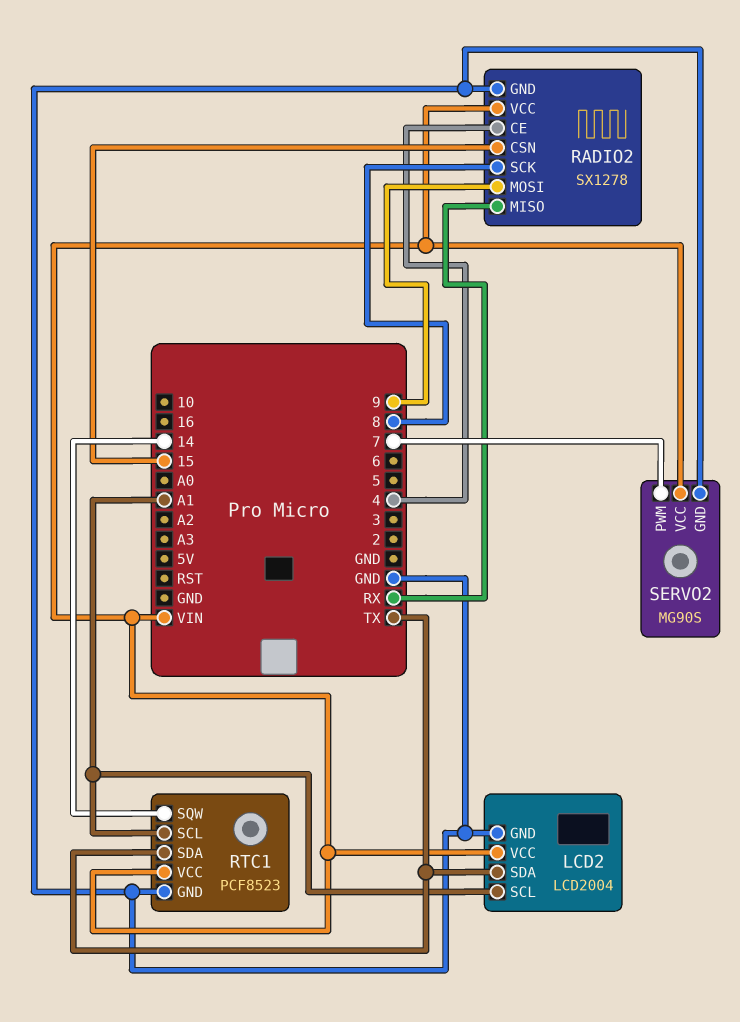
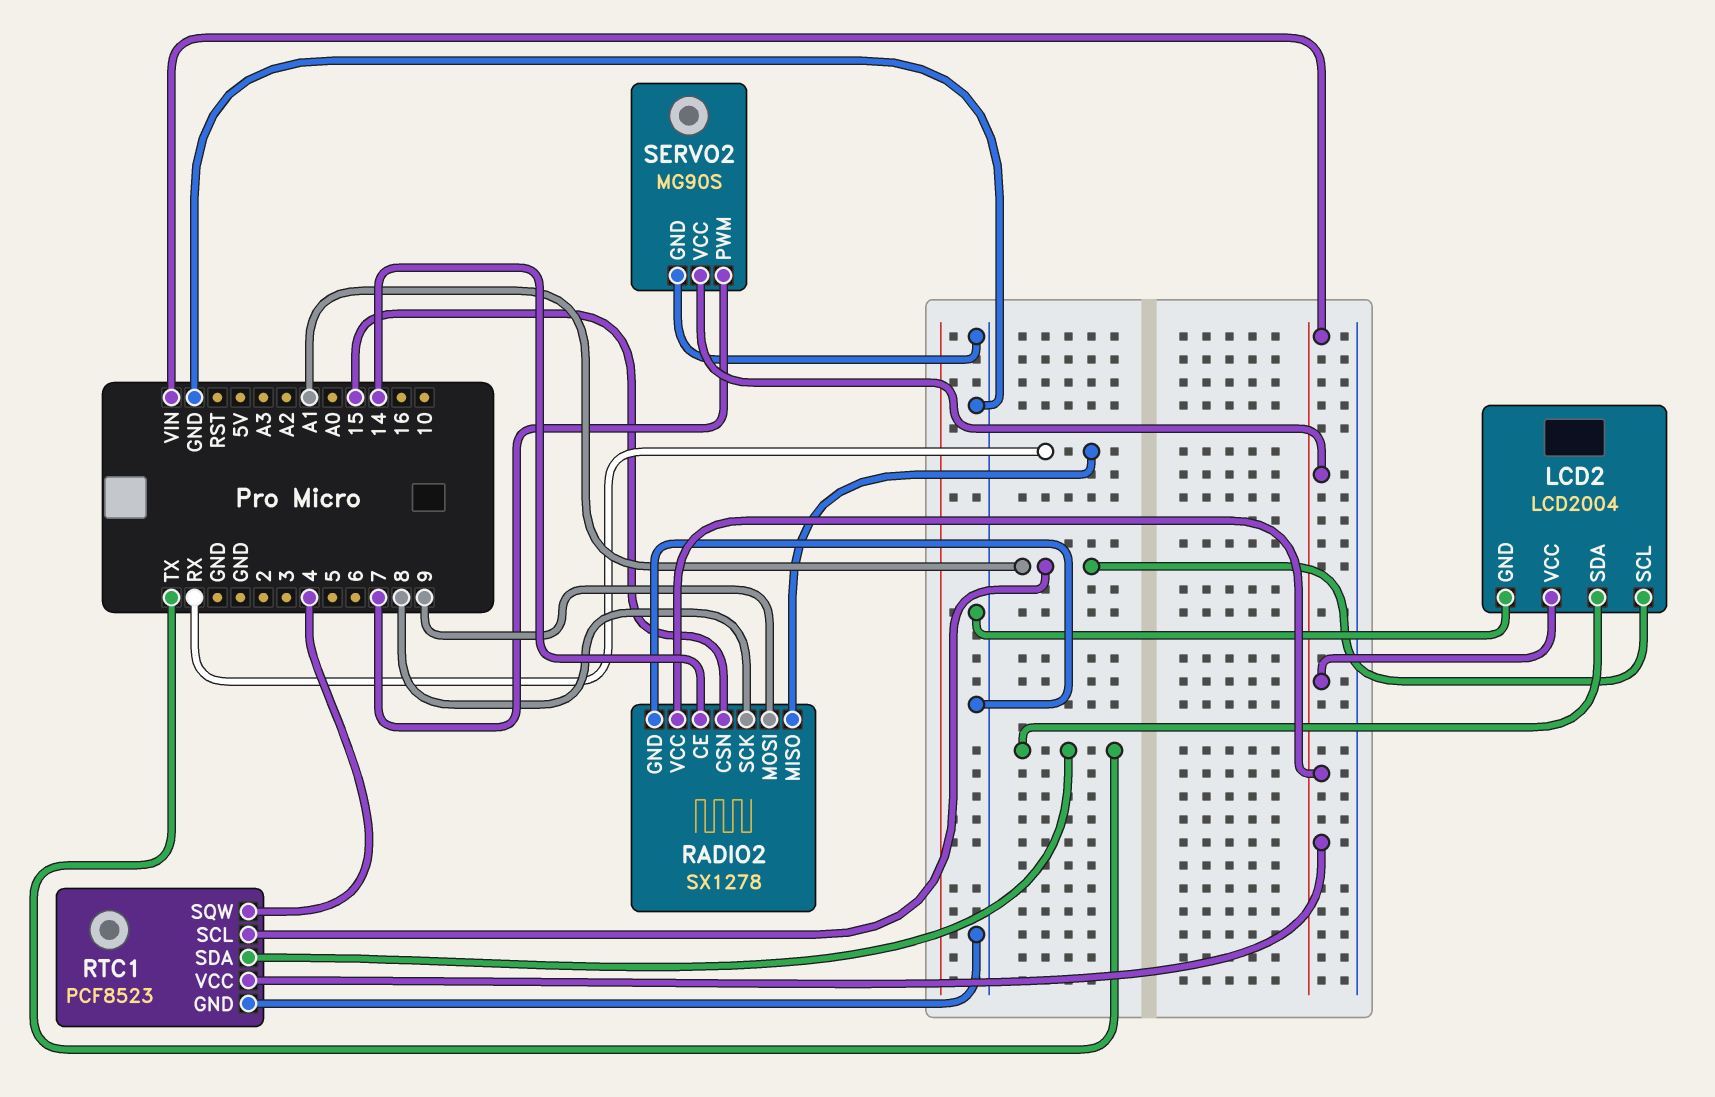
RADIO2 pin CE: 4 -> 14
RTC1 pin SQW: 14 -> 4

